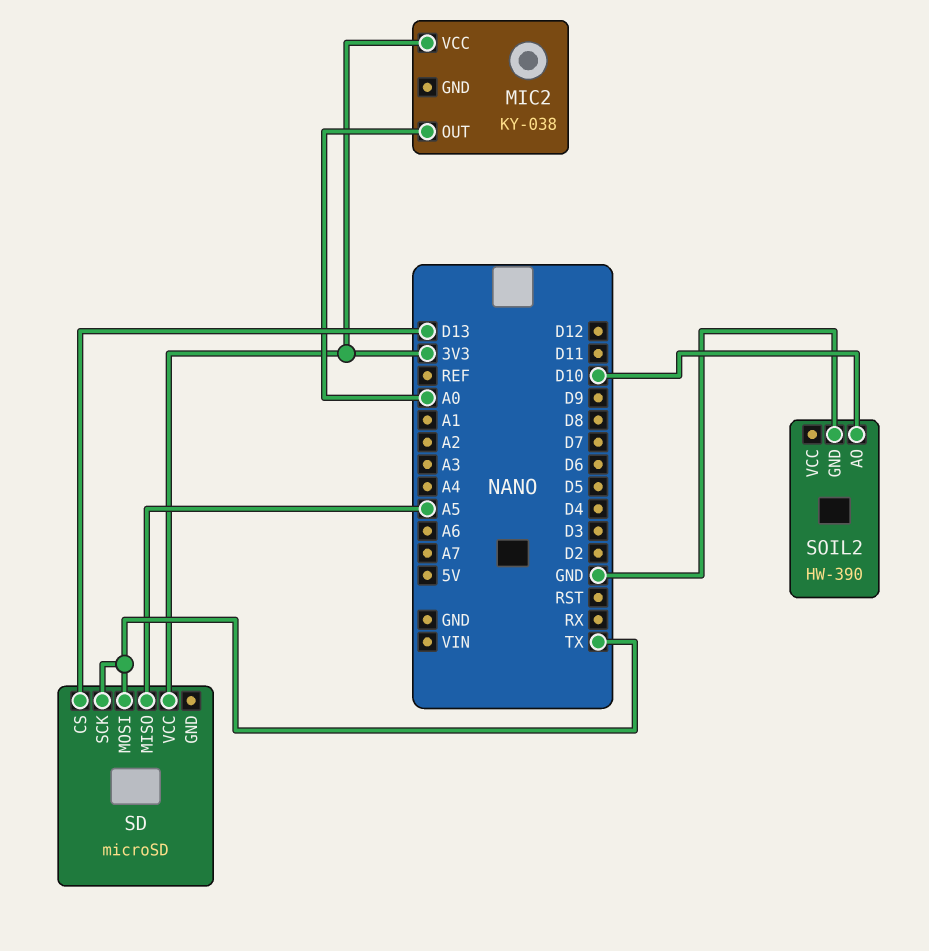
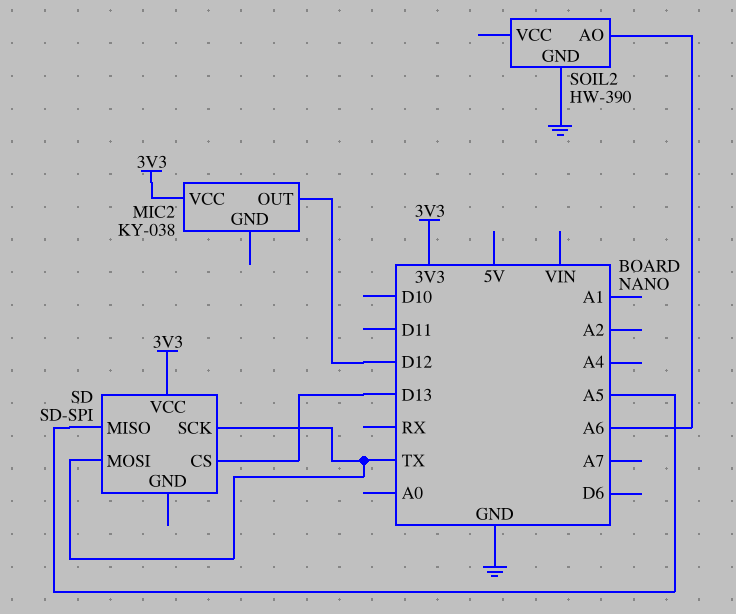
MIC2 pin OUT: A0 -> D12
SD: microSD -> SD-SPI
SOIL2 pin AO: D10 -> A6

